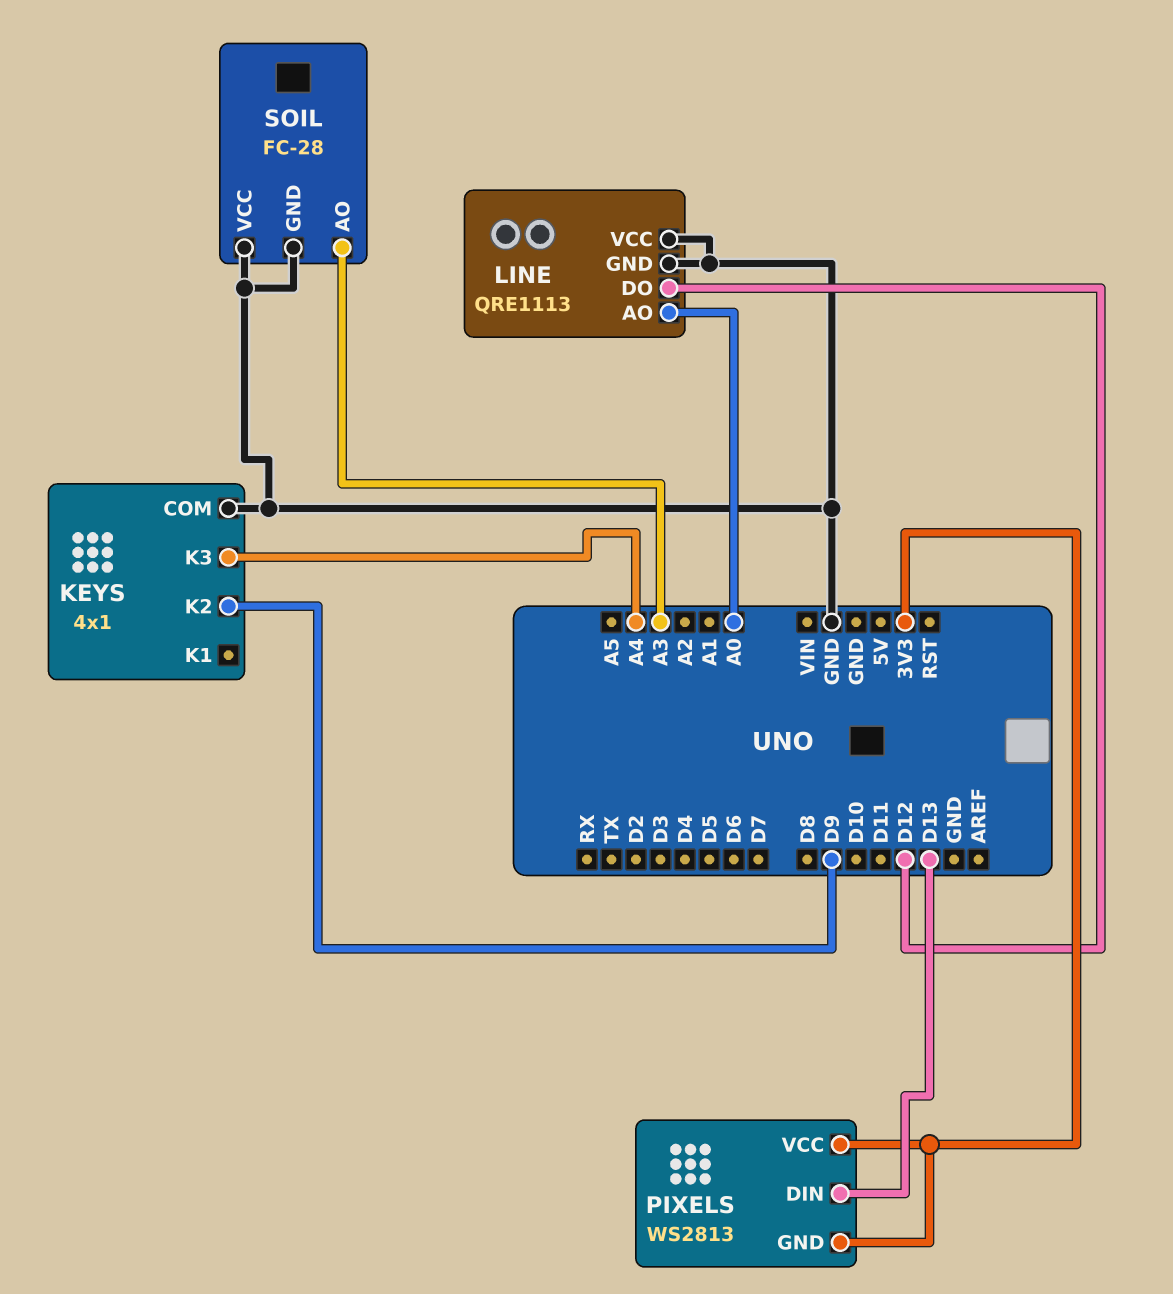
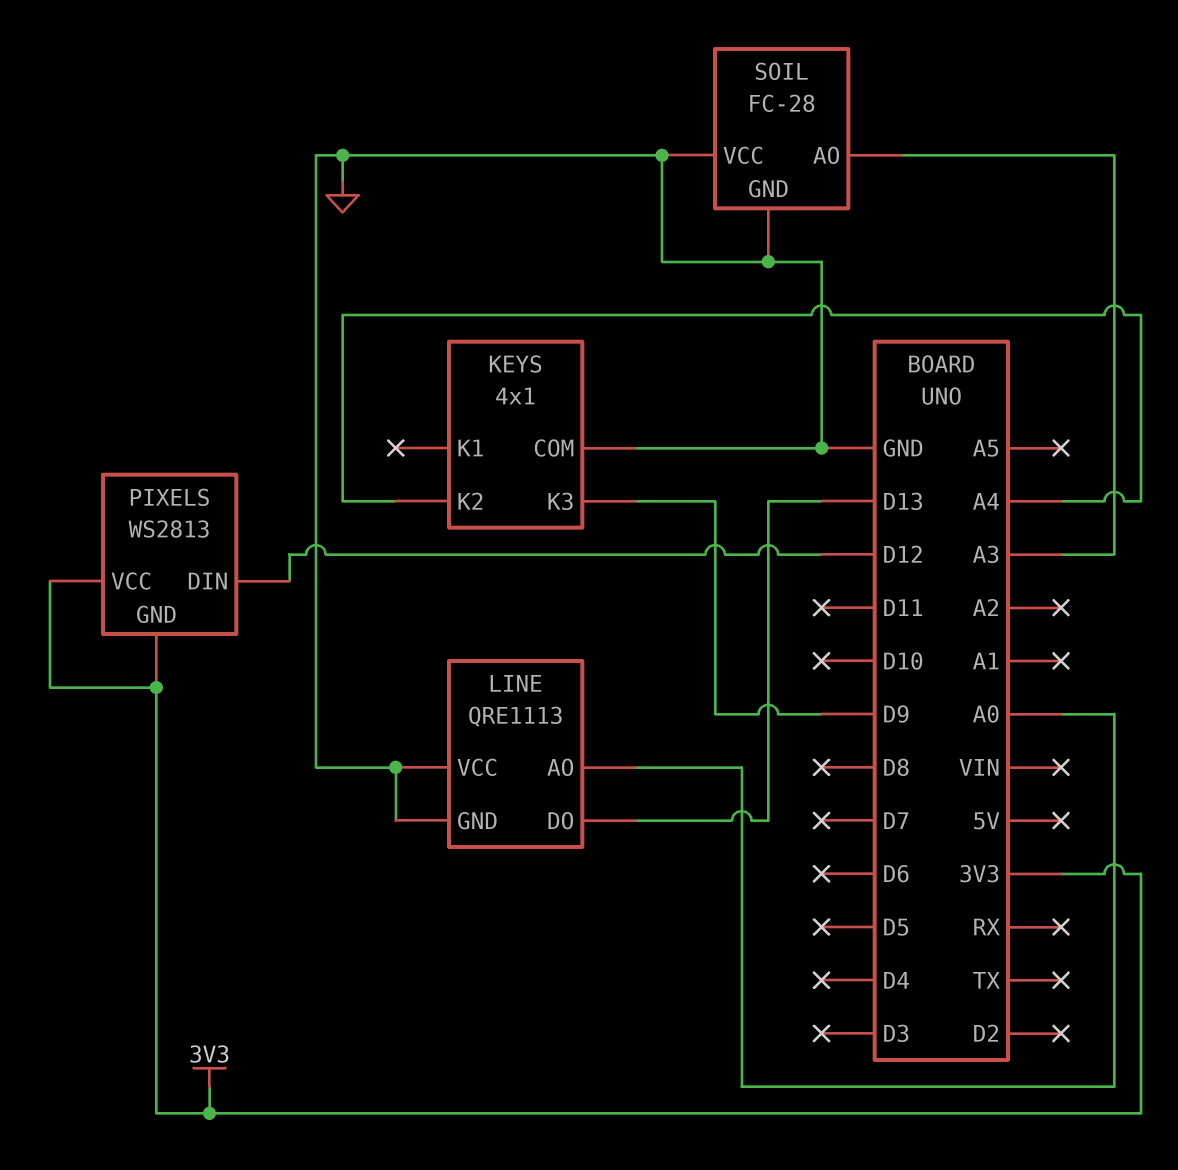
KEYS pin K2: D9 -> A4
KEYS pin K3: A4 -> D9
LINE pin DO: D12 -> D13
PIXELS pin DIN: D13 -> D12

